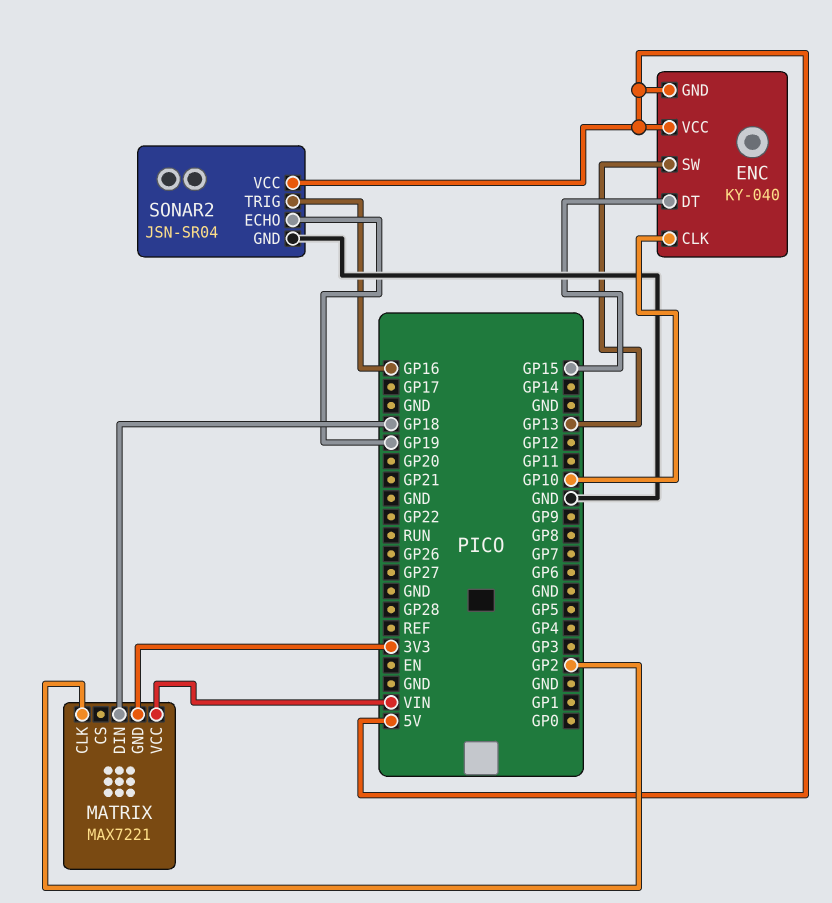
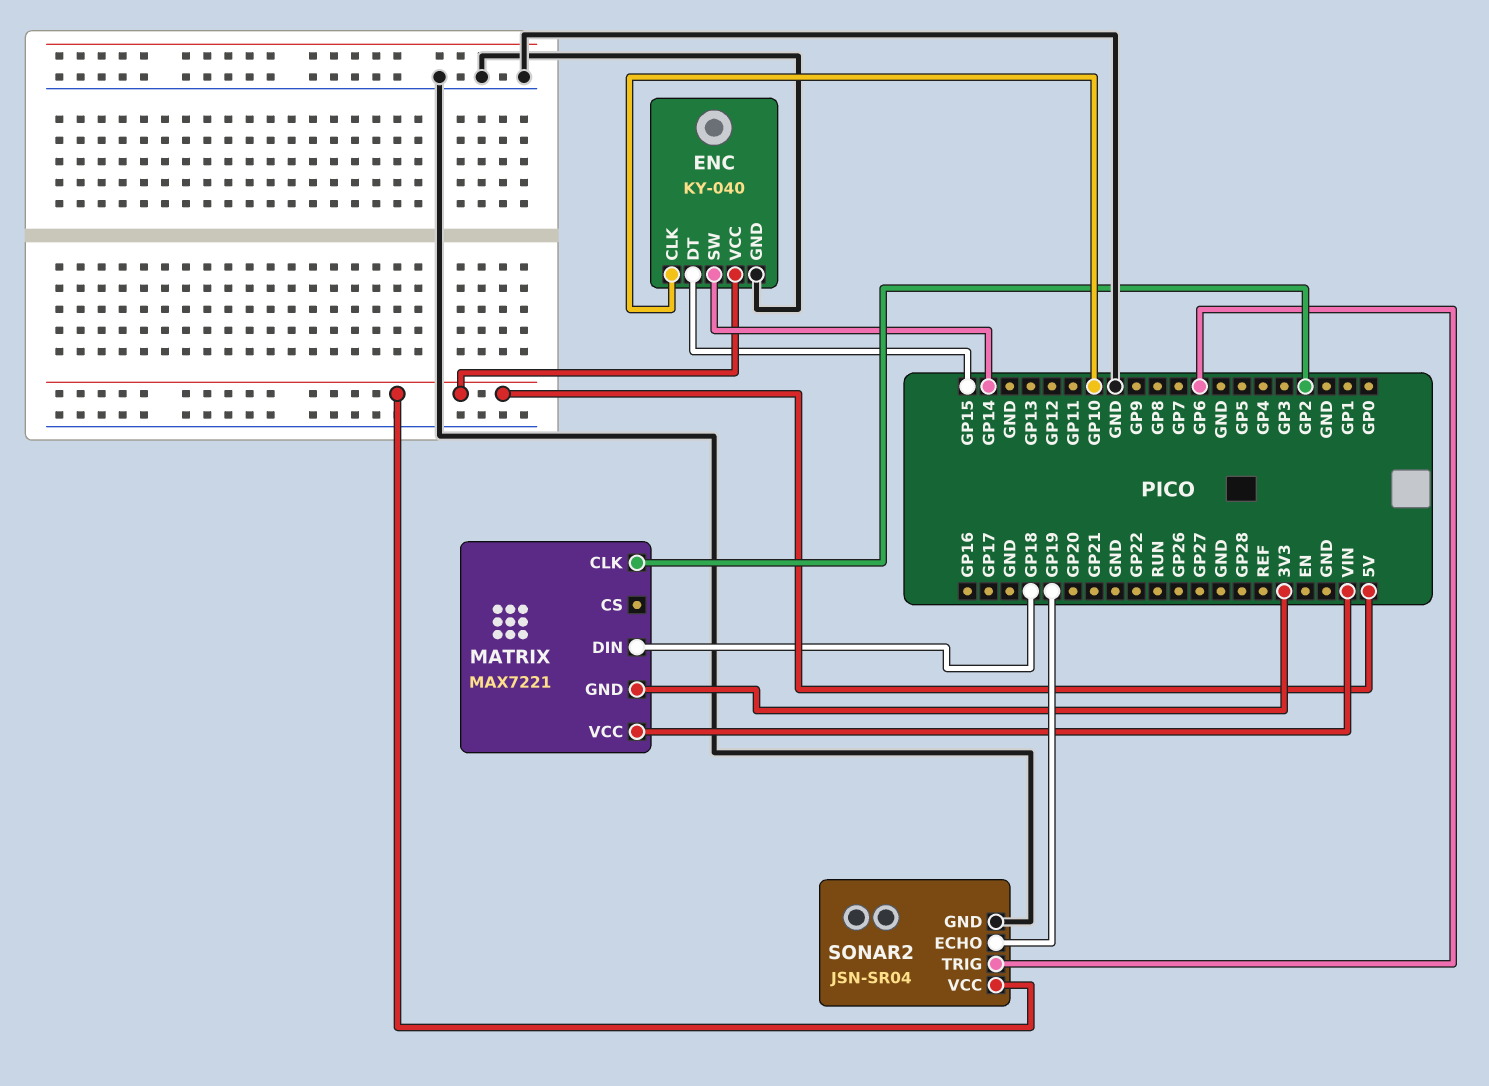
ENC pin GND: 5V -> GND
ENC pin SW: GP13 -> GP14
SONAR2 pin TRIG: GP16 -> GP6

